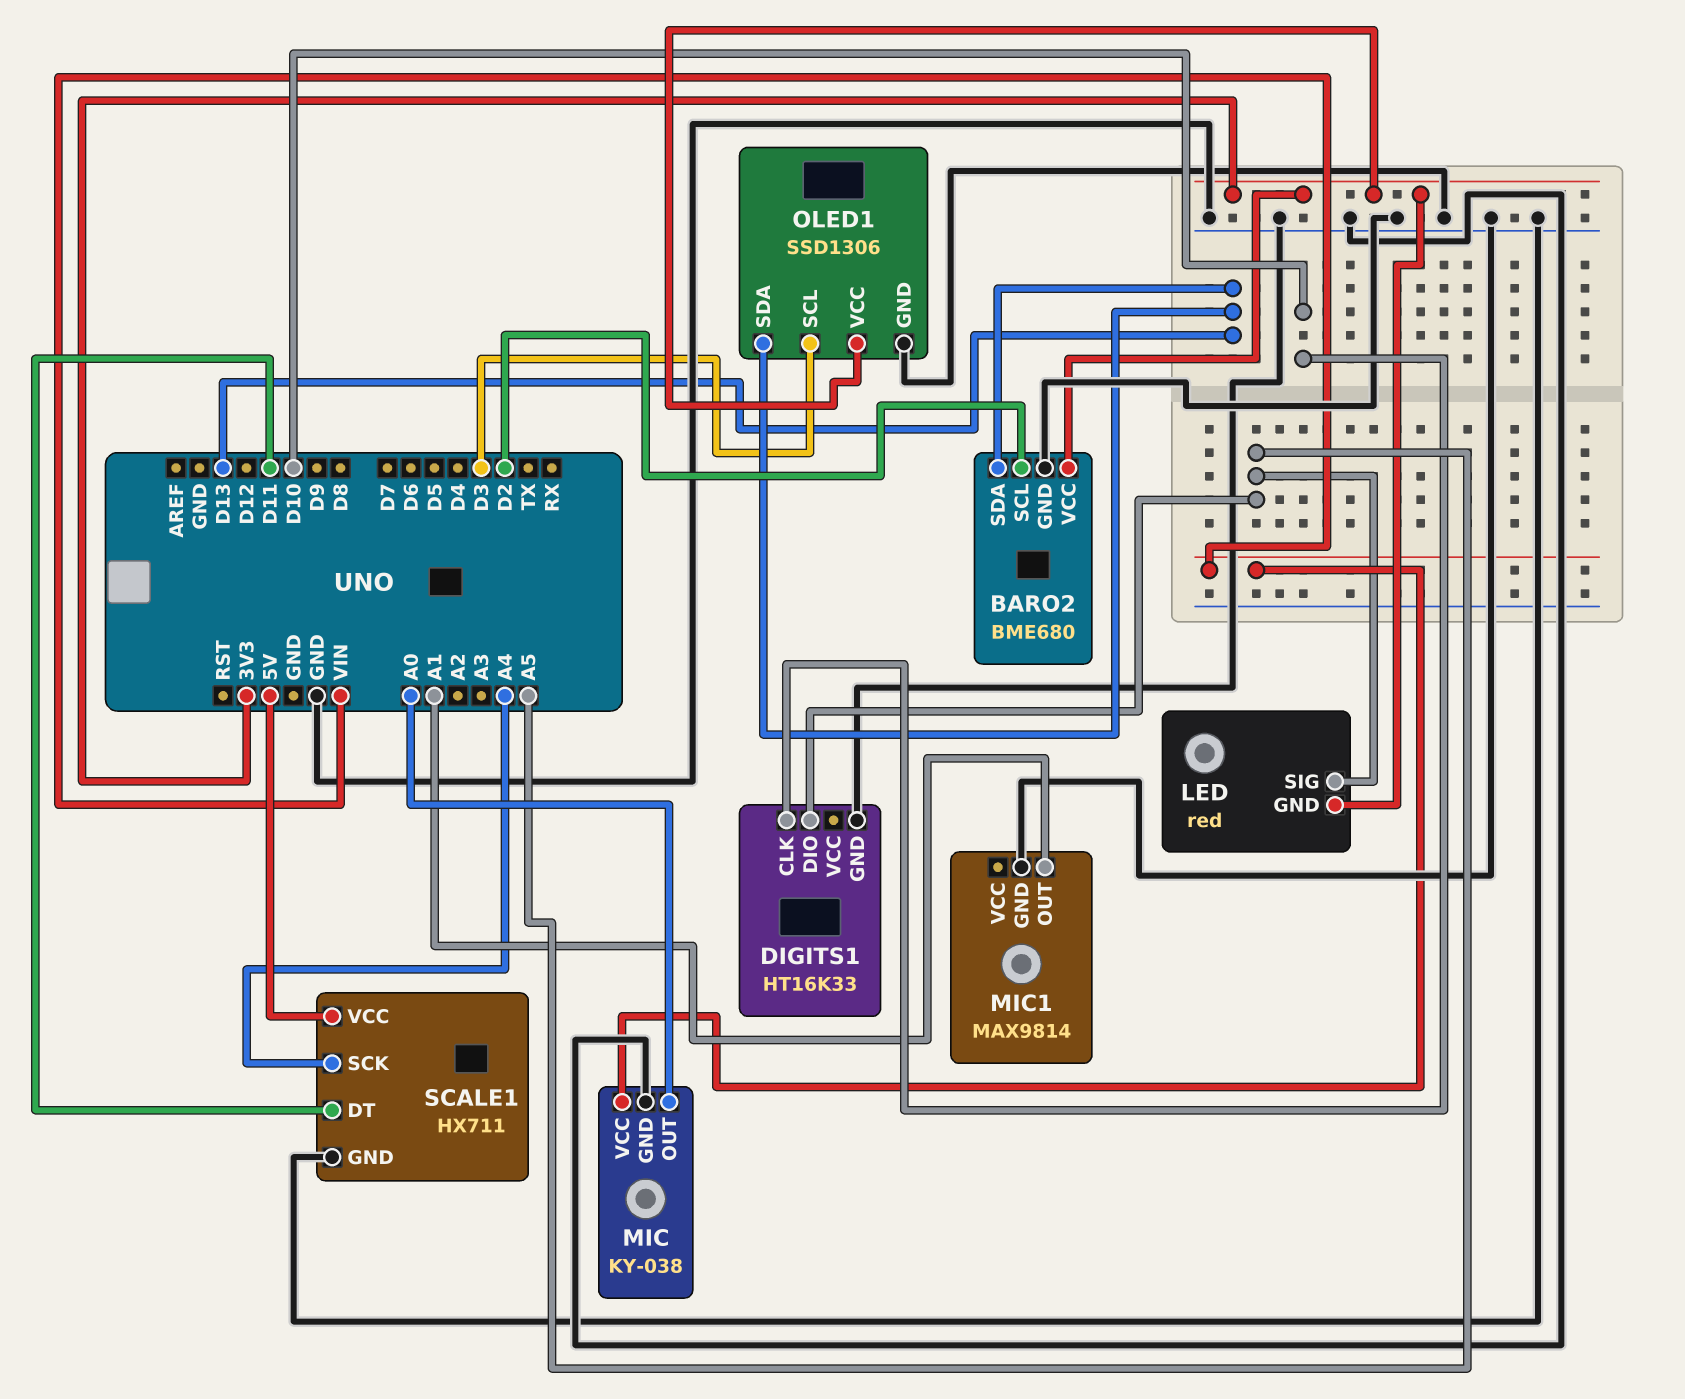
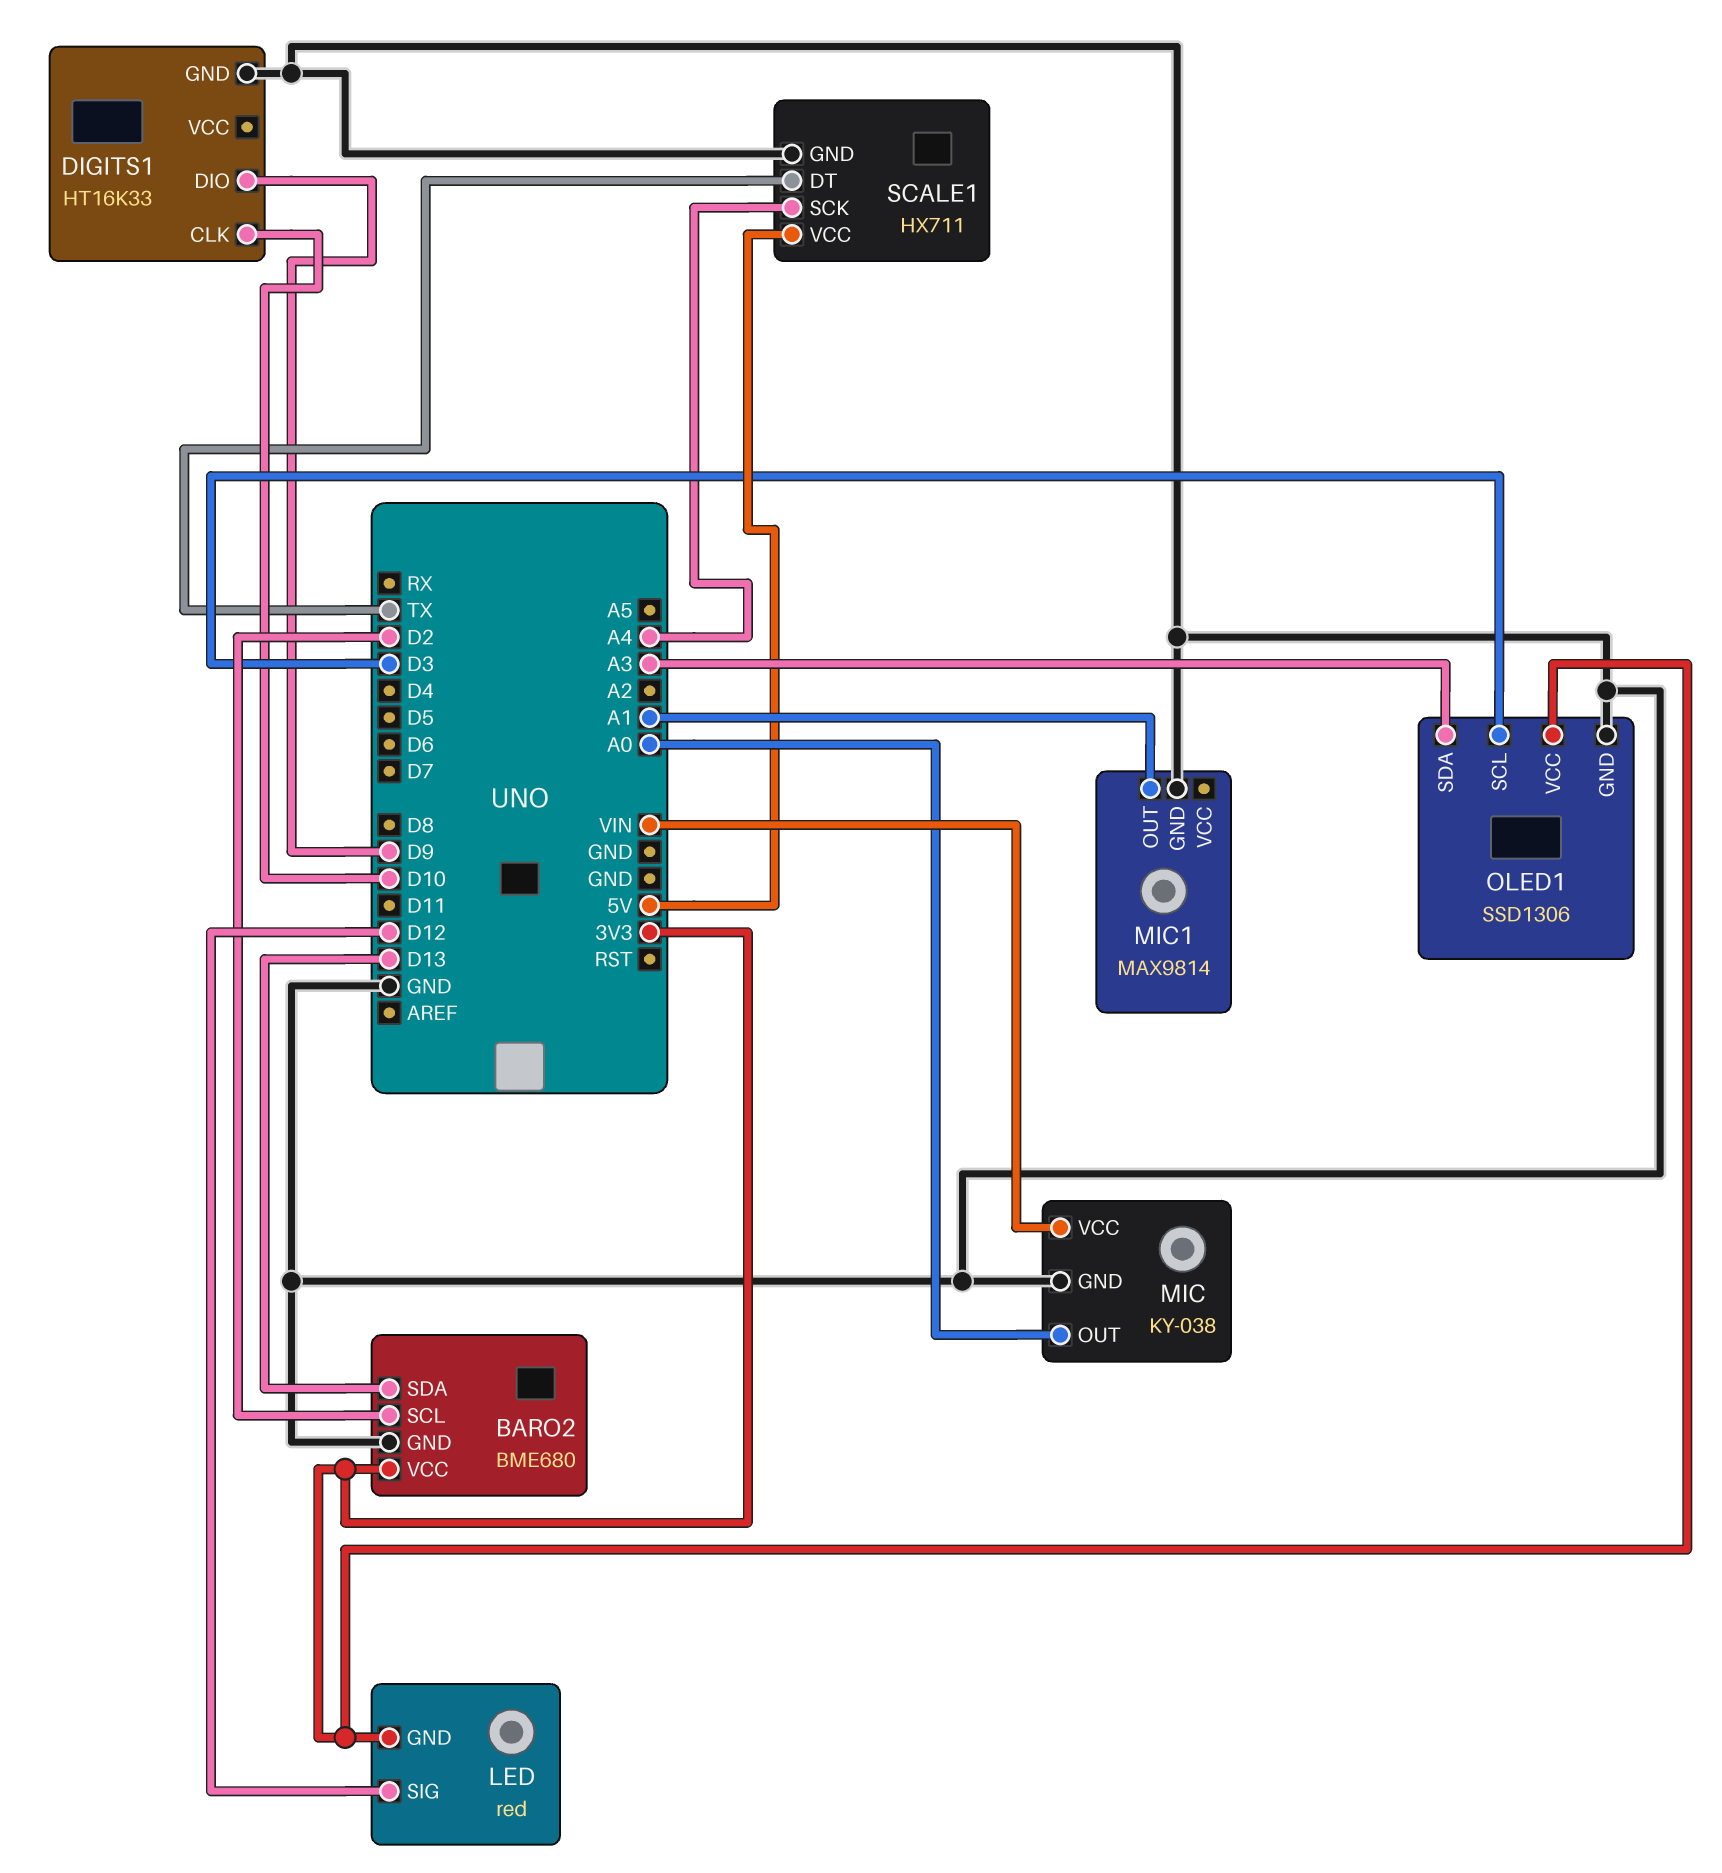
DIGITS1 pin DIO: A5 -> D9
LED pin SIG: A5 -> D12
OLED1 pin SDA: D13 -> A3
SCALE1 pin DT: D11 -> TX

